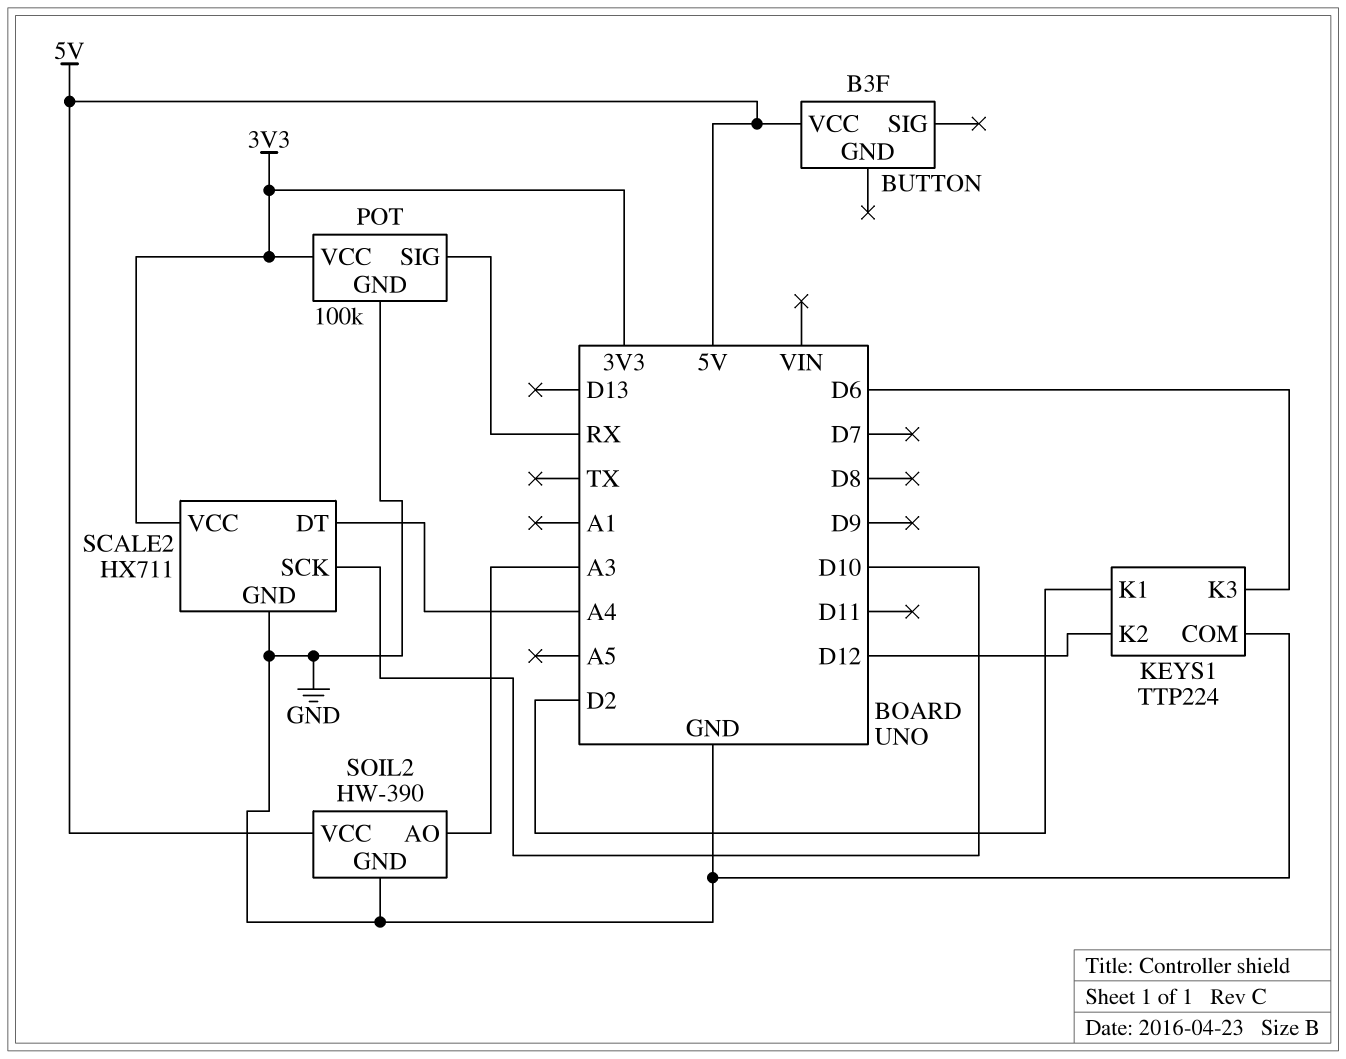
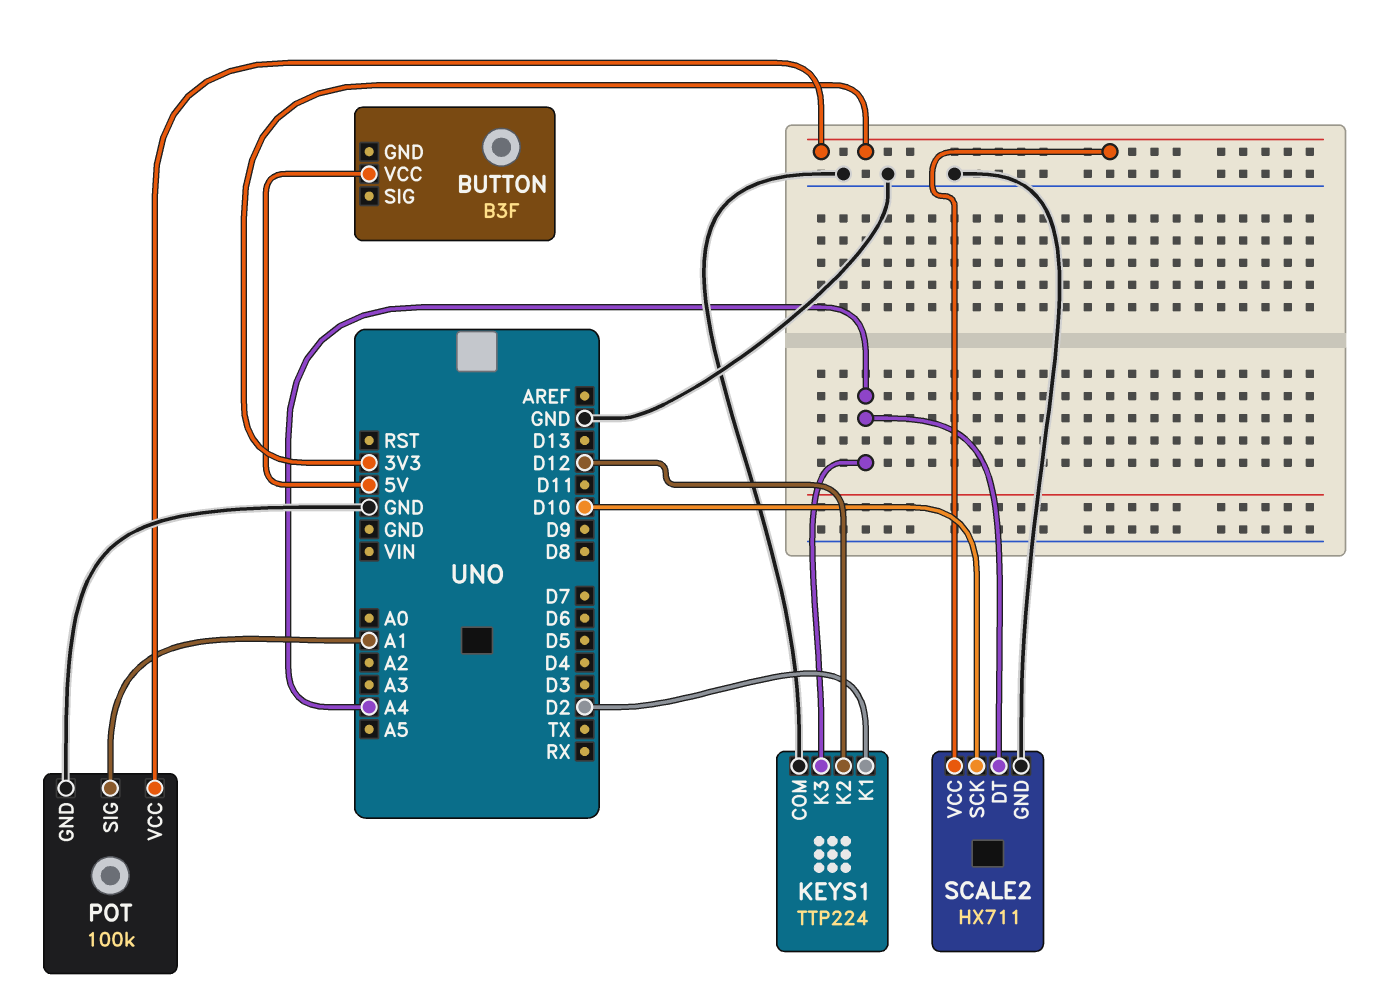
KEYS1 pin K3: D6 -> A4
POT pin SIG: RX -> A1
SOIL2: HW-390 -> none
SOIL2 pin AO: A3 -> none
SOIL2 pin GND: GND -> none
SOIL2 pin VCC: 5V -> none

